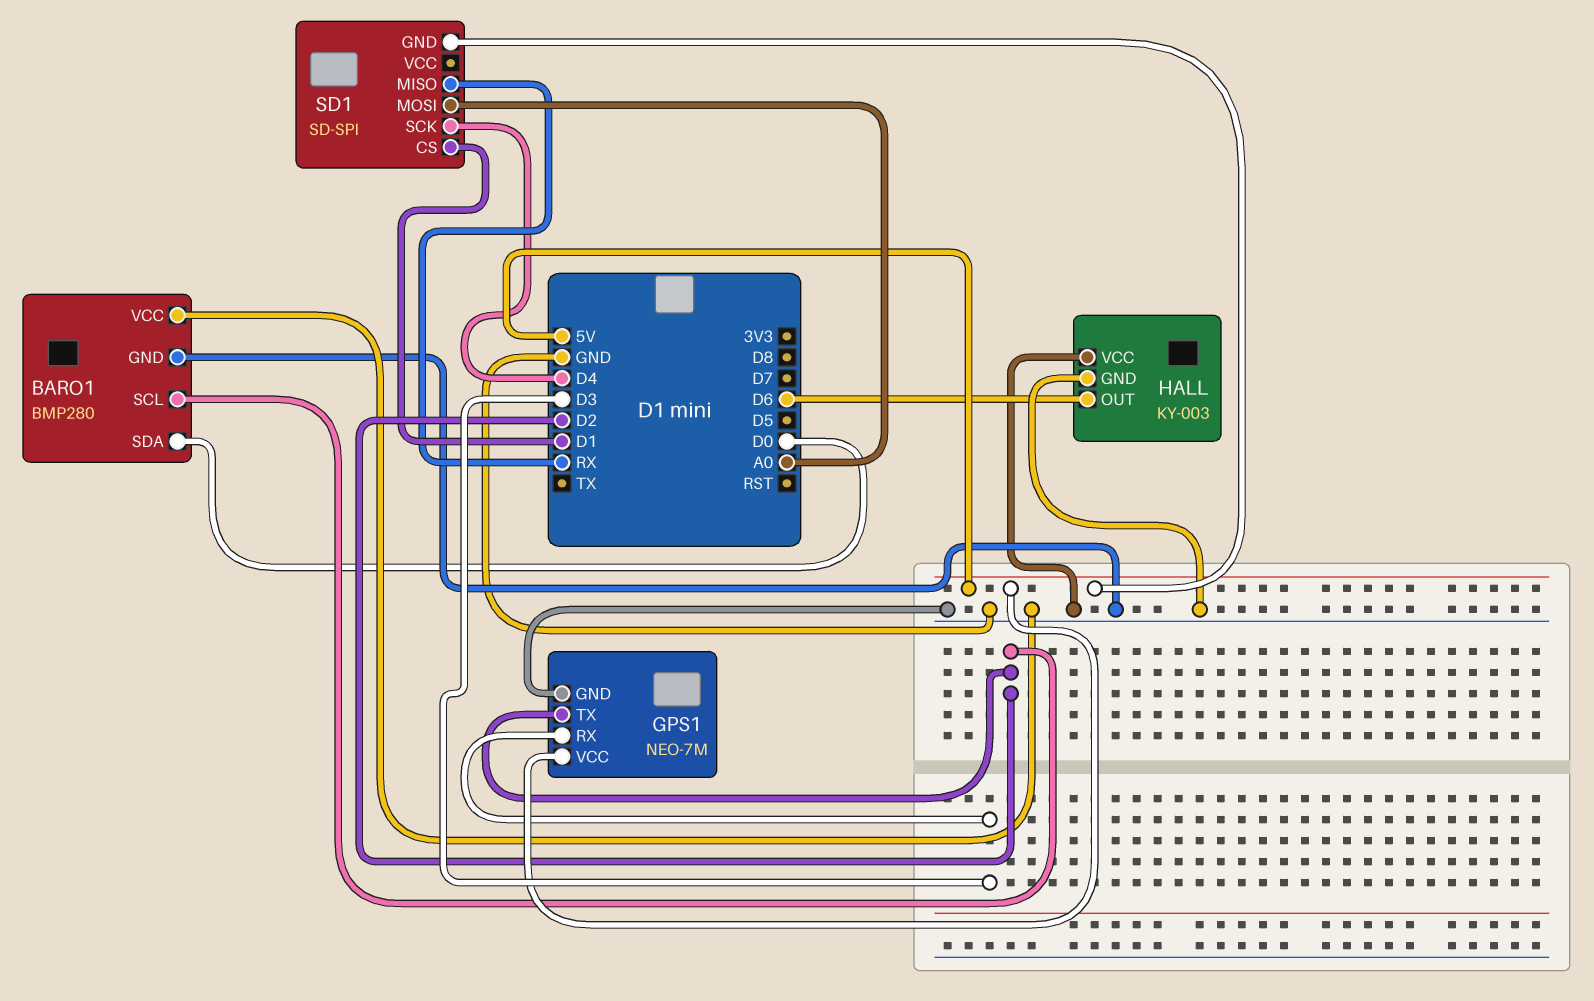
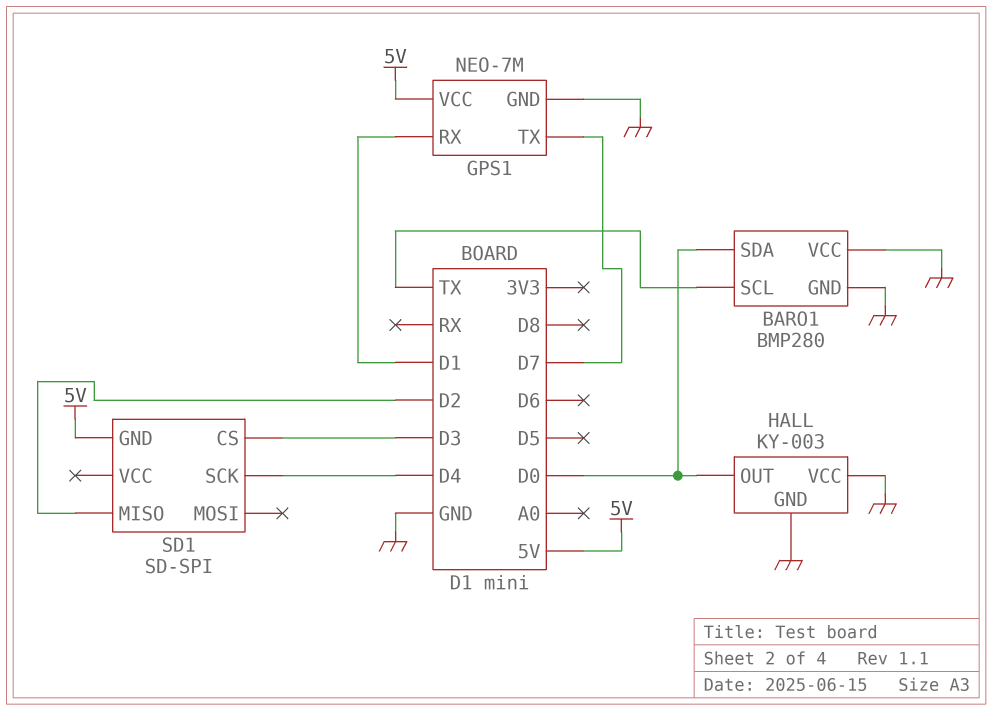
BARO1 pin SCL: D2 -> TX
GPS1 pin RX: D3 -> D1
GPS1 pin TX: D2 -> D7
HALL pin OUT: D6 -> D0
SD1 pin CS: D1 -> D3
SD1 pin MISO: RX -> D2
SD1 pin MOSI: A0 -> none

